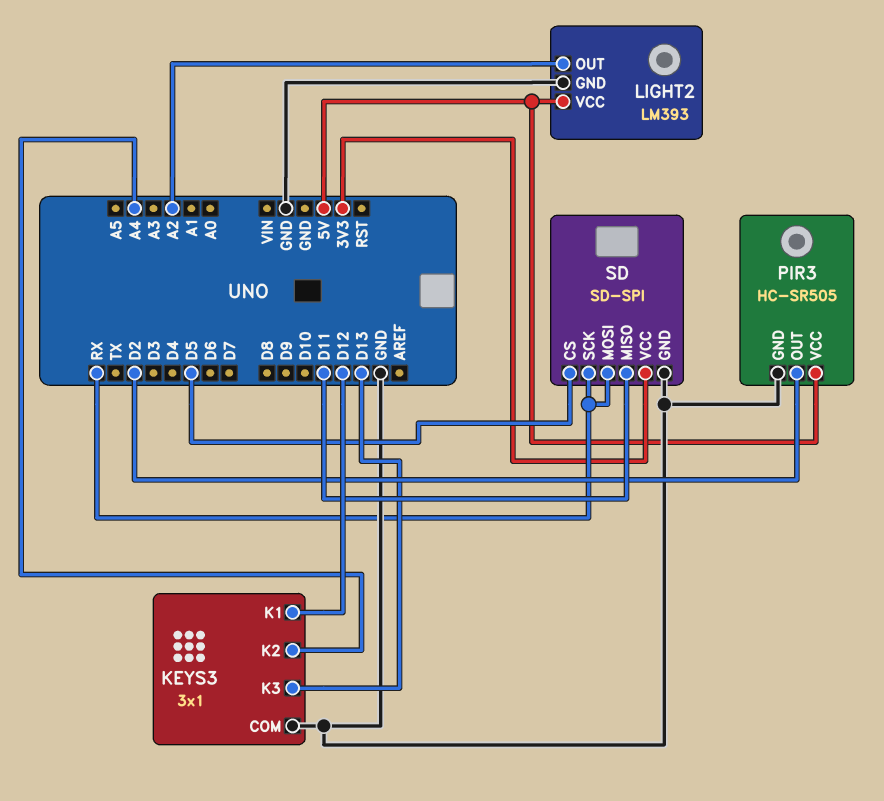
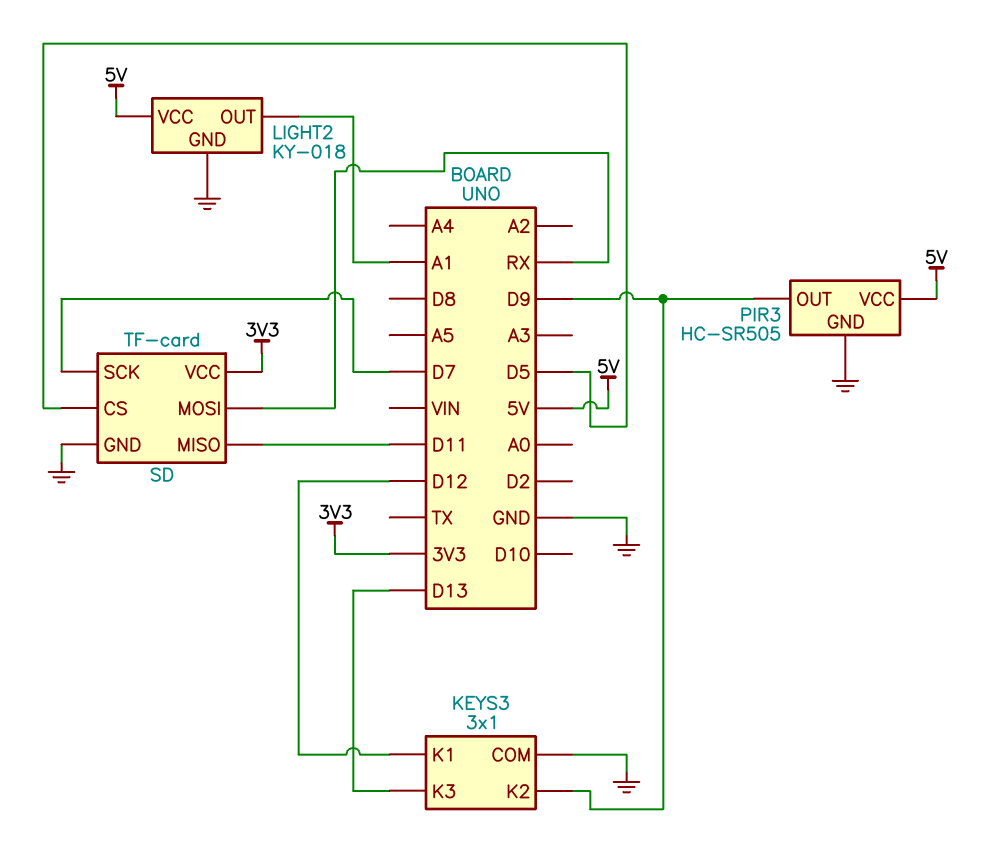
KEYS3 pin K2: A4 -> D9
LIGHT2: LM393 -> KY-018
LIGHT2 pin OUT: A2 -> A1
PIR3 pin OUT: D2 -> D9
SD: SD-SPI -> TF-card
SD pin SCK: RX -> D7

